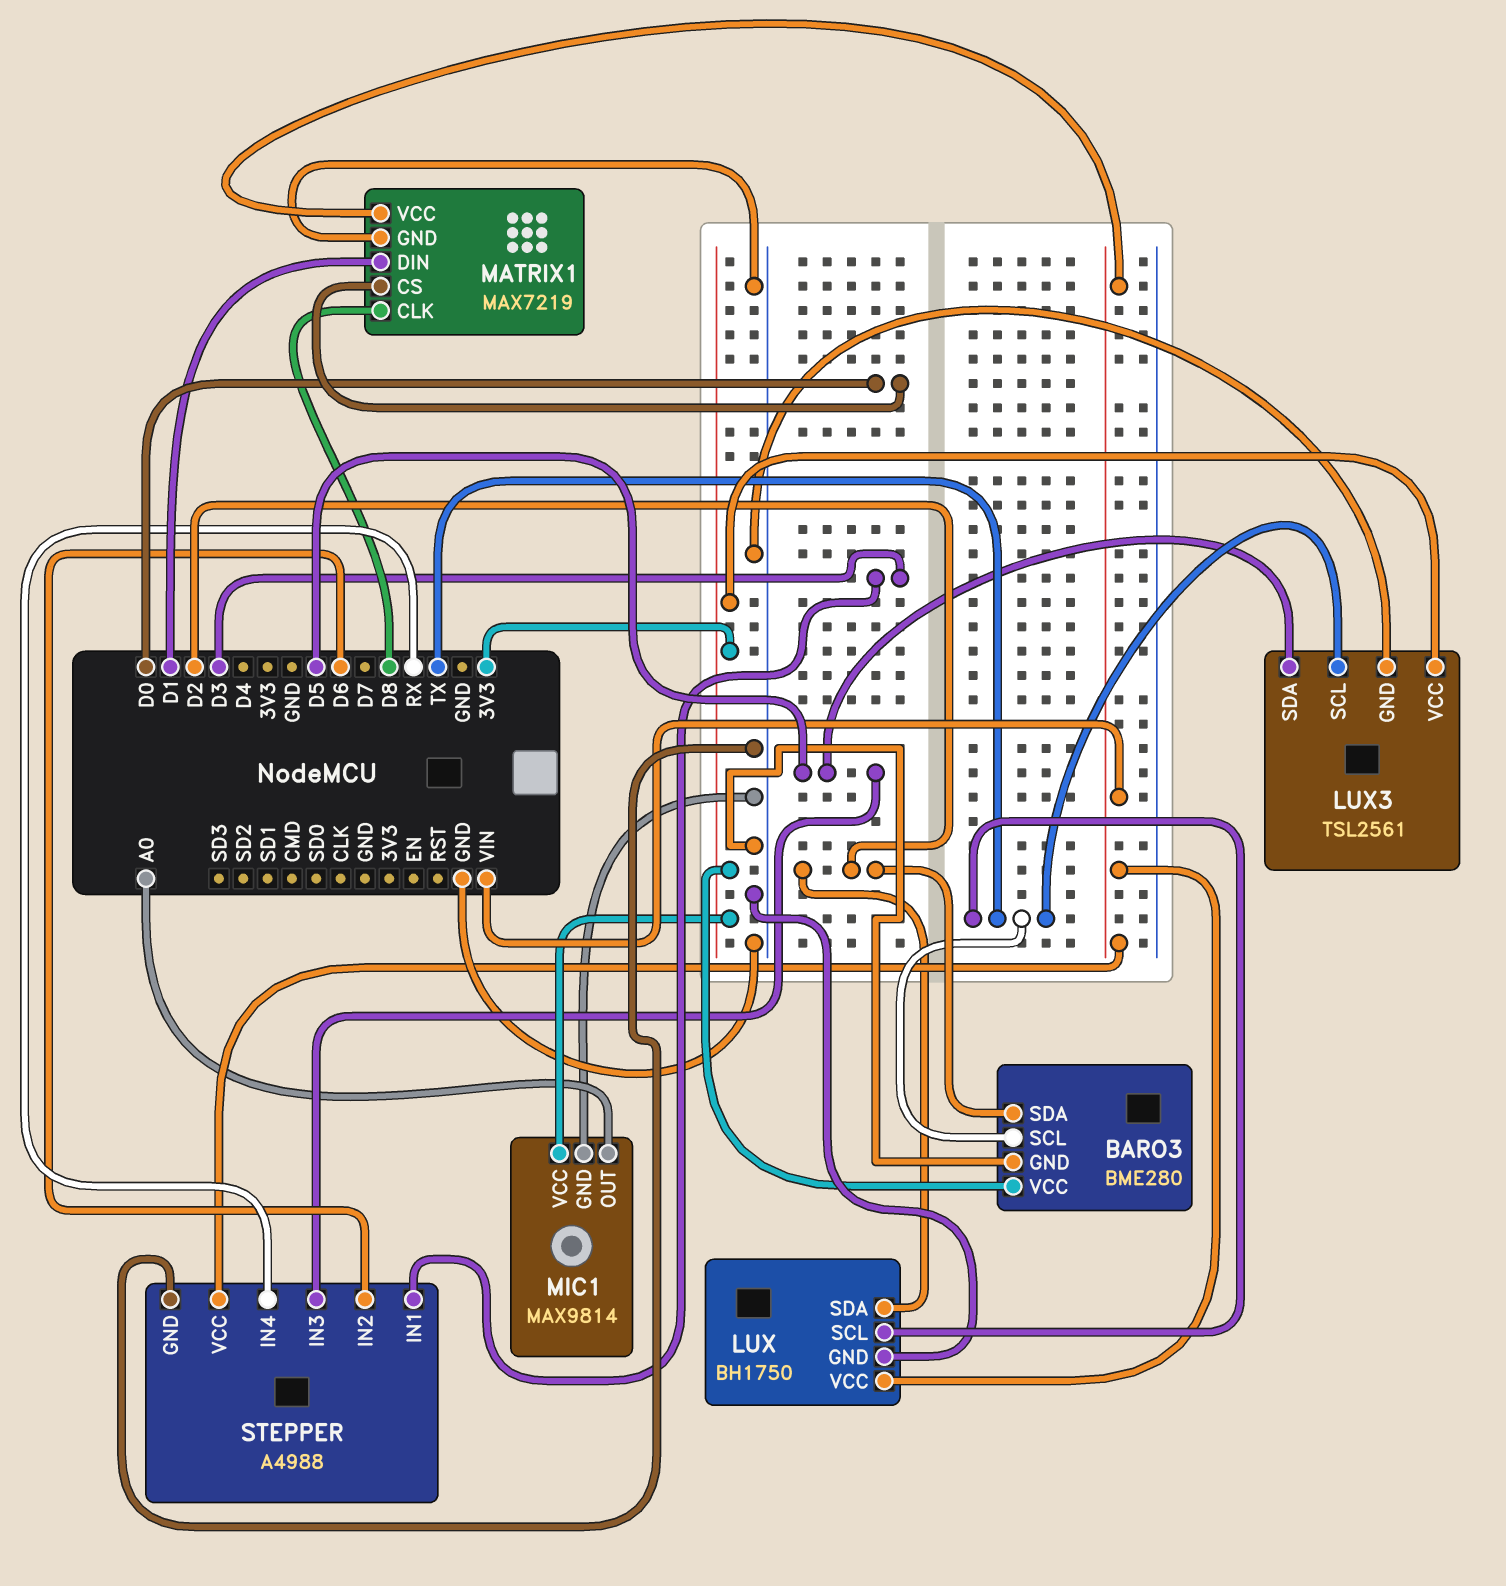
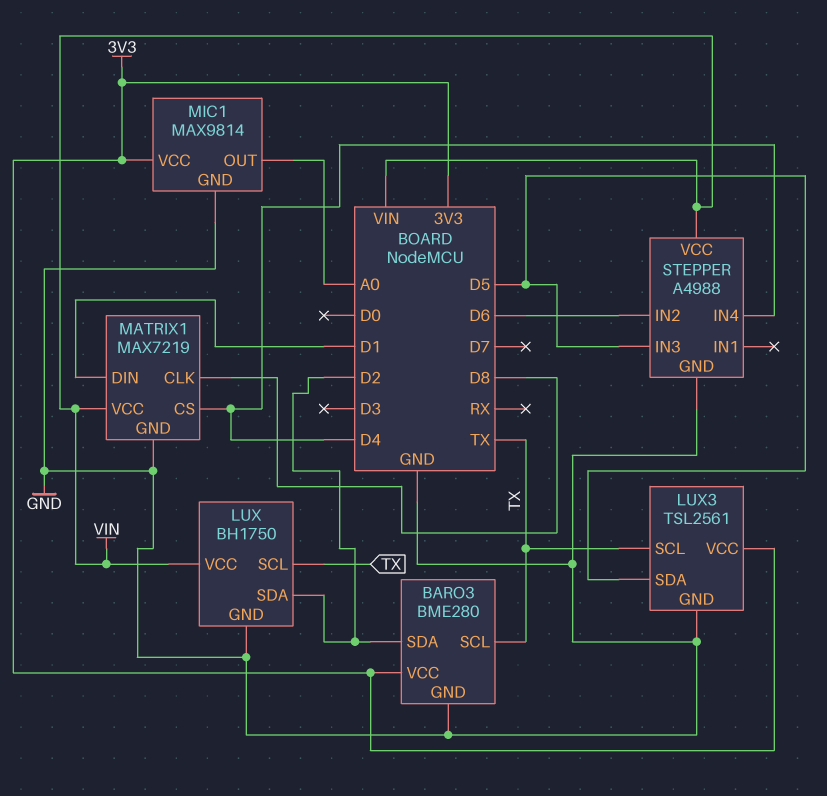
MATRIX1 pin CS: D0 -> D4
STEPPER pin IN1: D3 -> none
STEPPER pin IN4: RX -> D4

